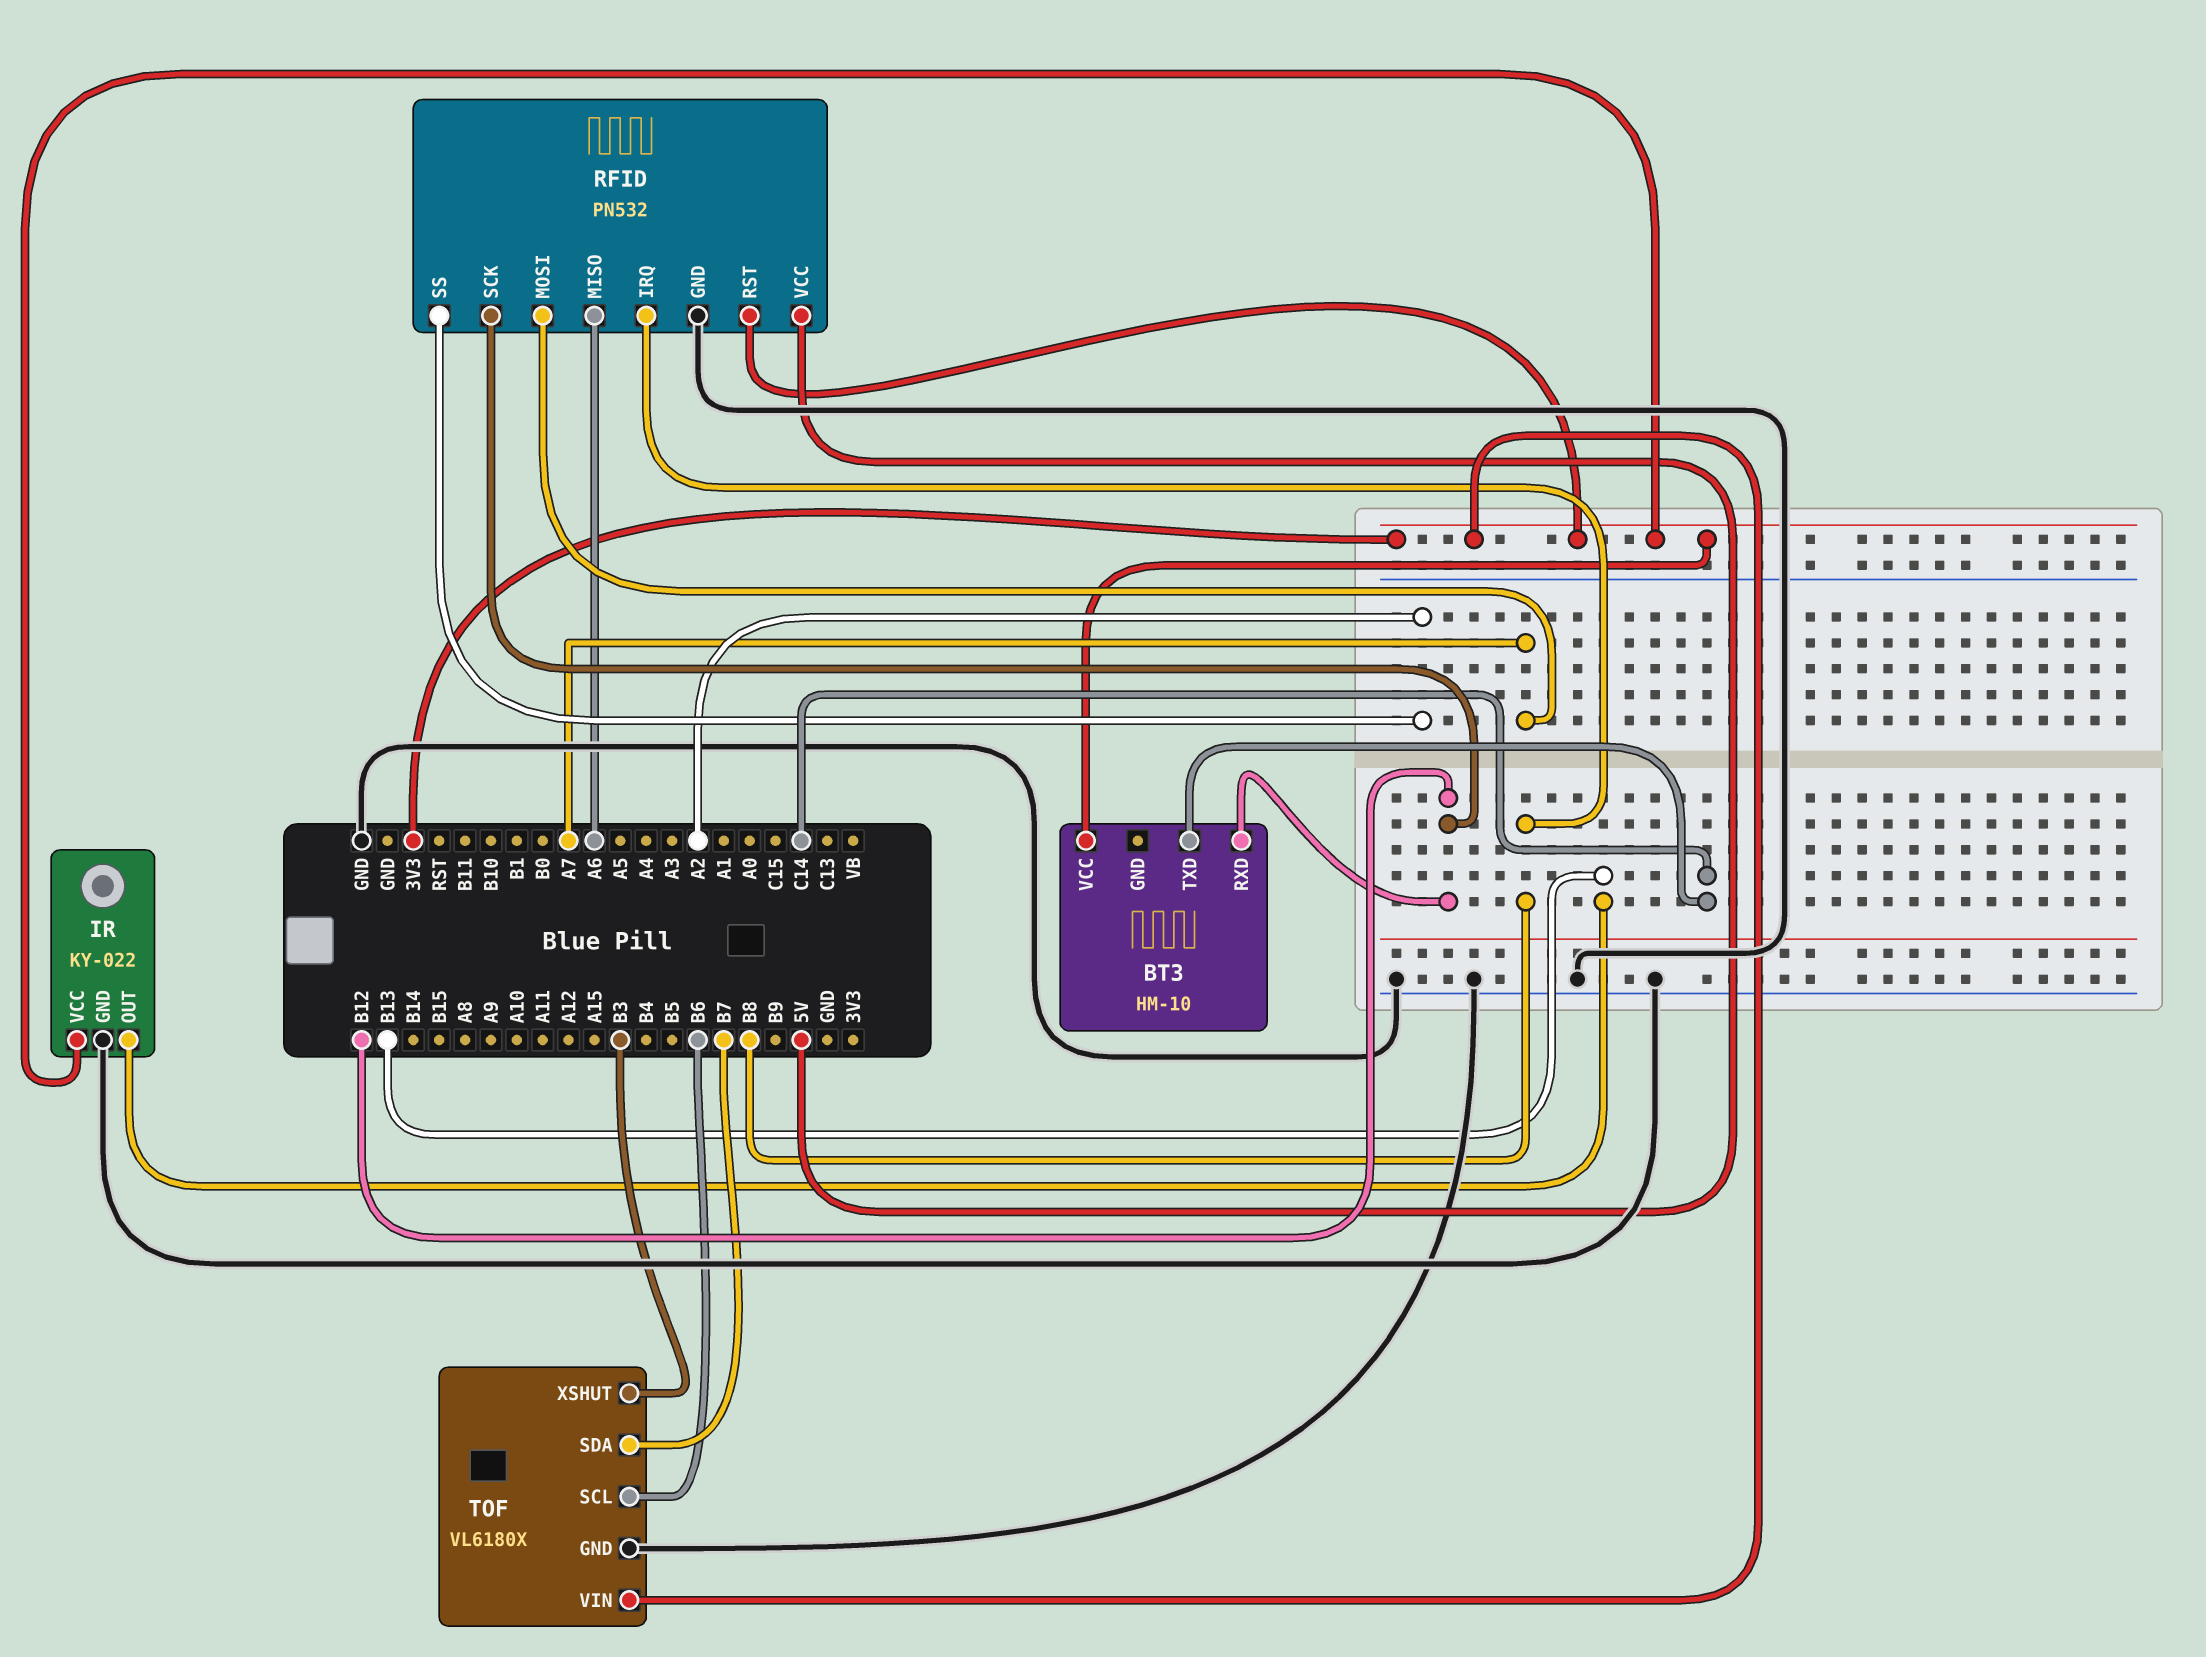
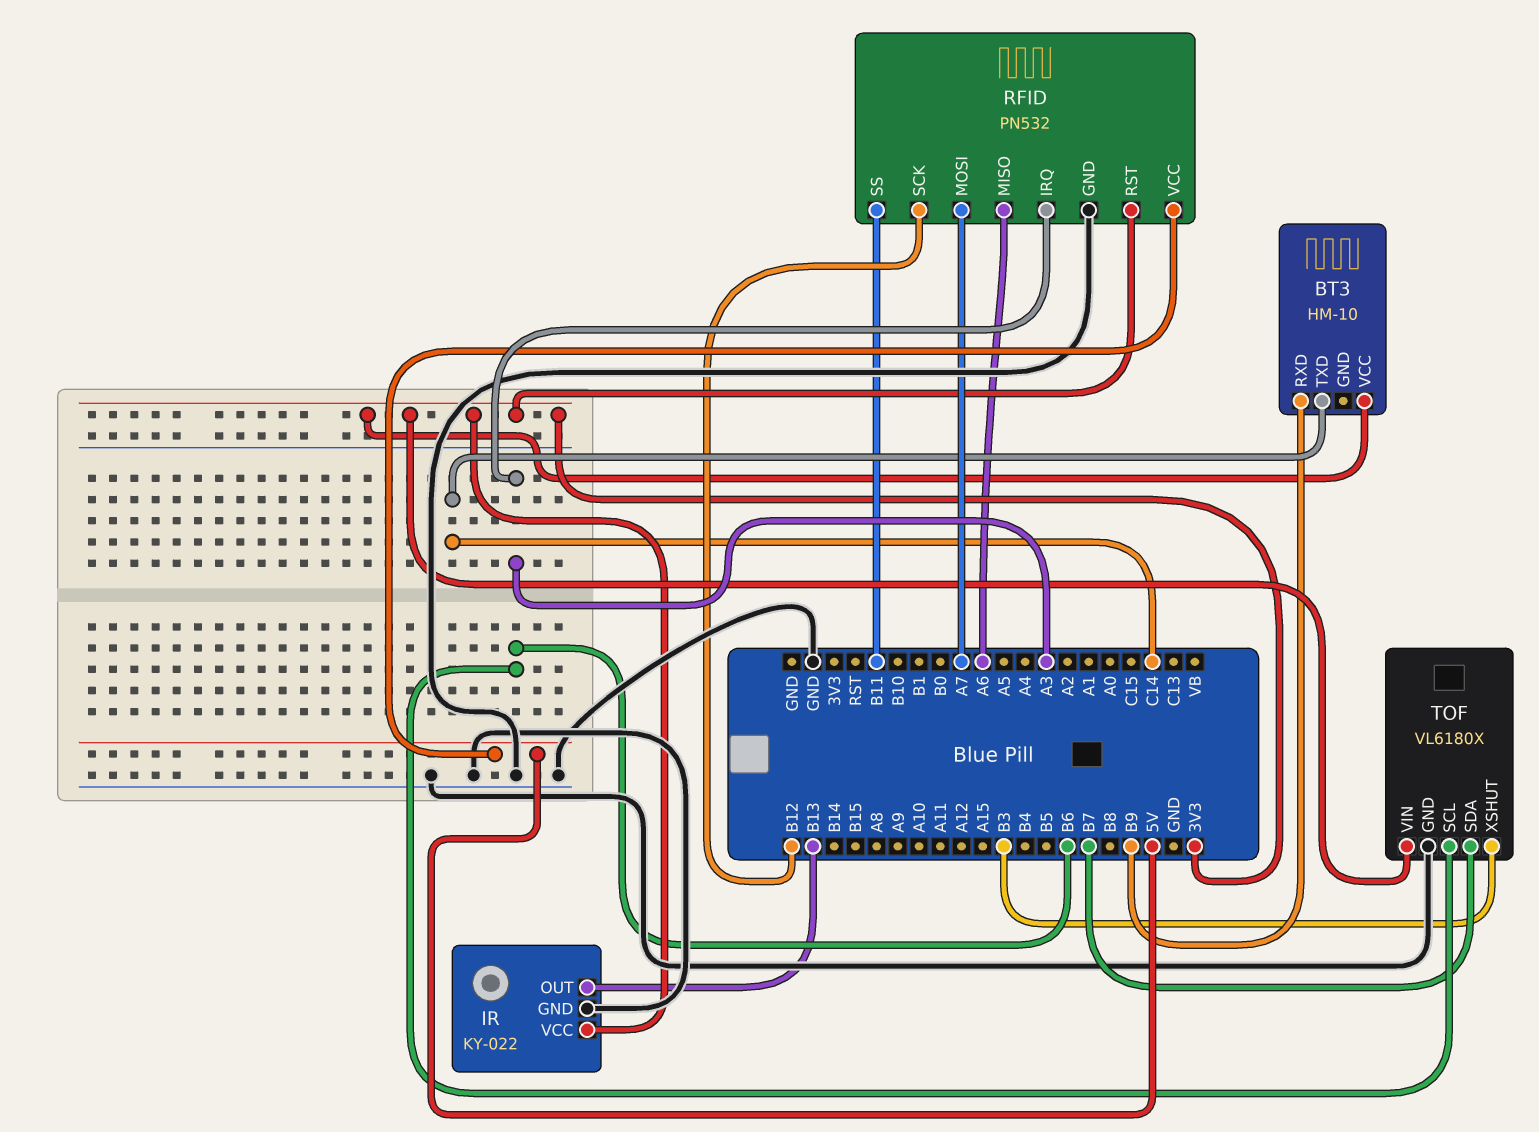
BT3 pin RXD: B12 -> B9
RFID pin IRQ: B8 -> A3
RFID pin SS: A2 -> B11

